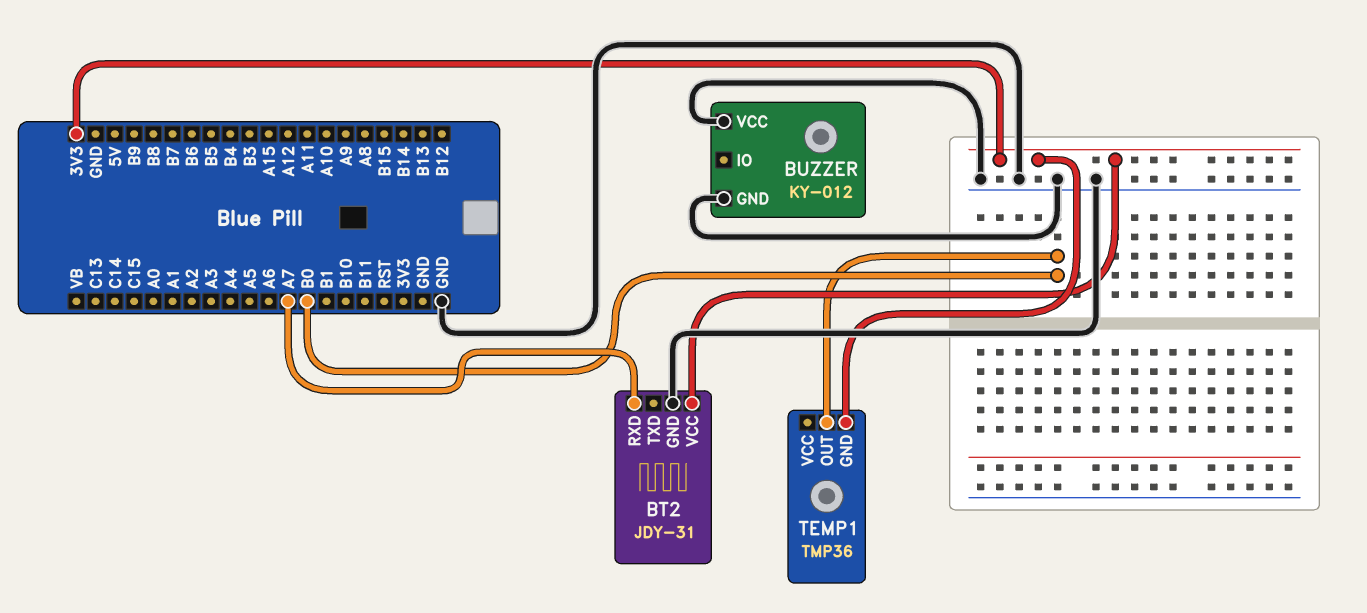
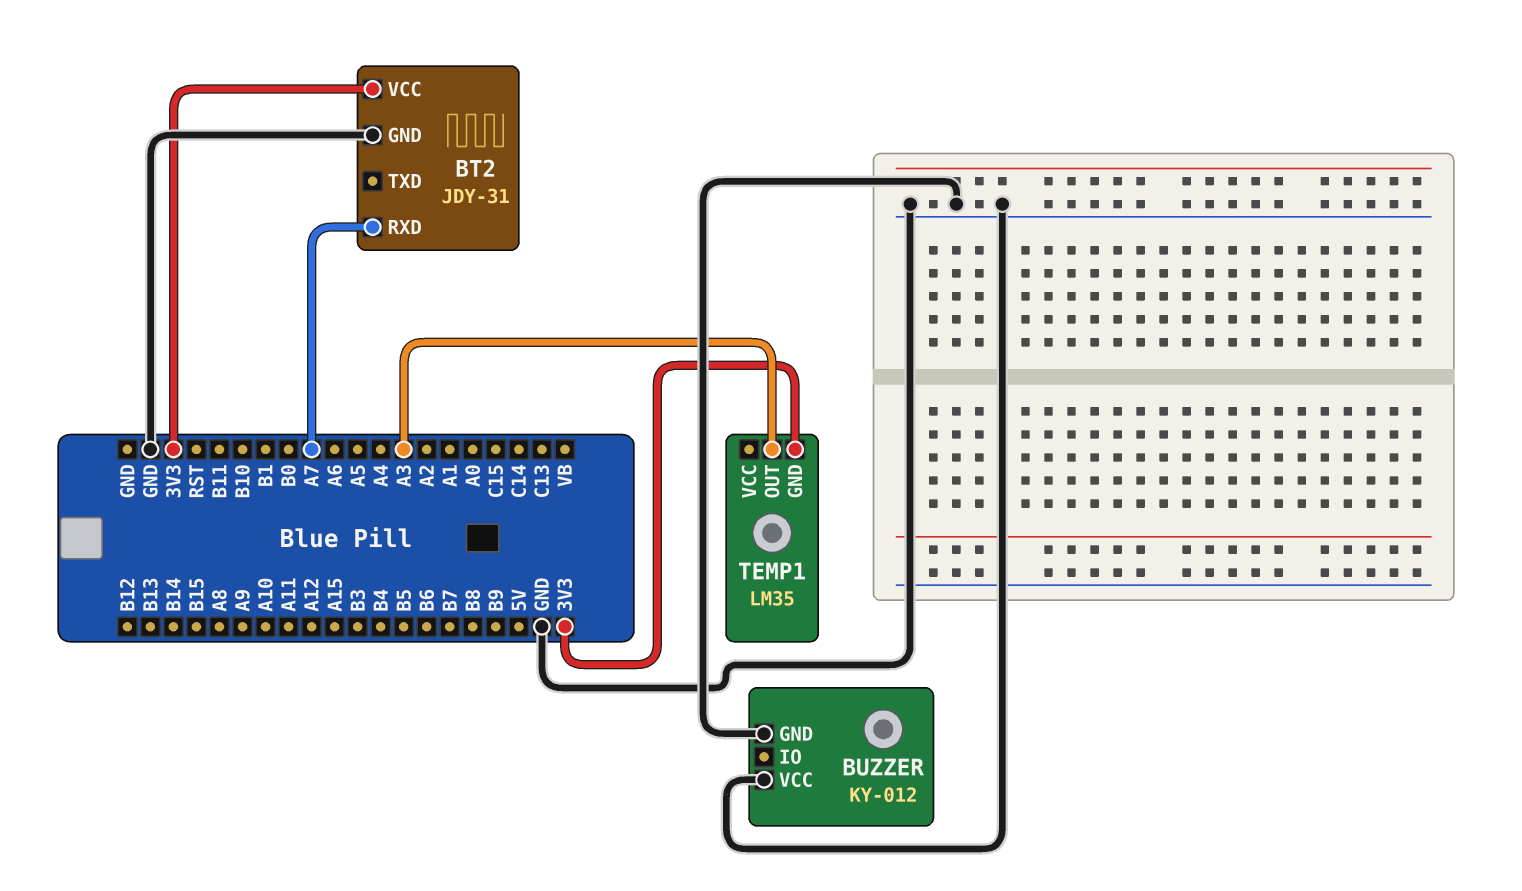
TEMP1: TMP36 -> LM35
TEMP1 pin OUT: B0 -> A3

